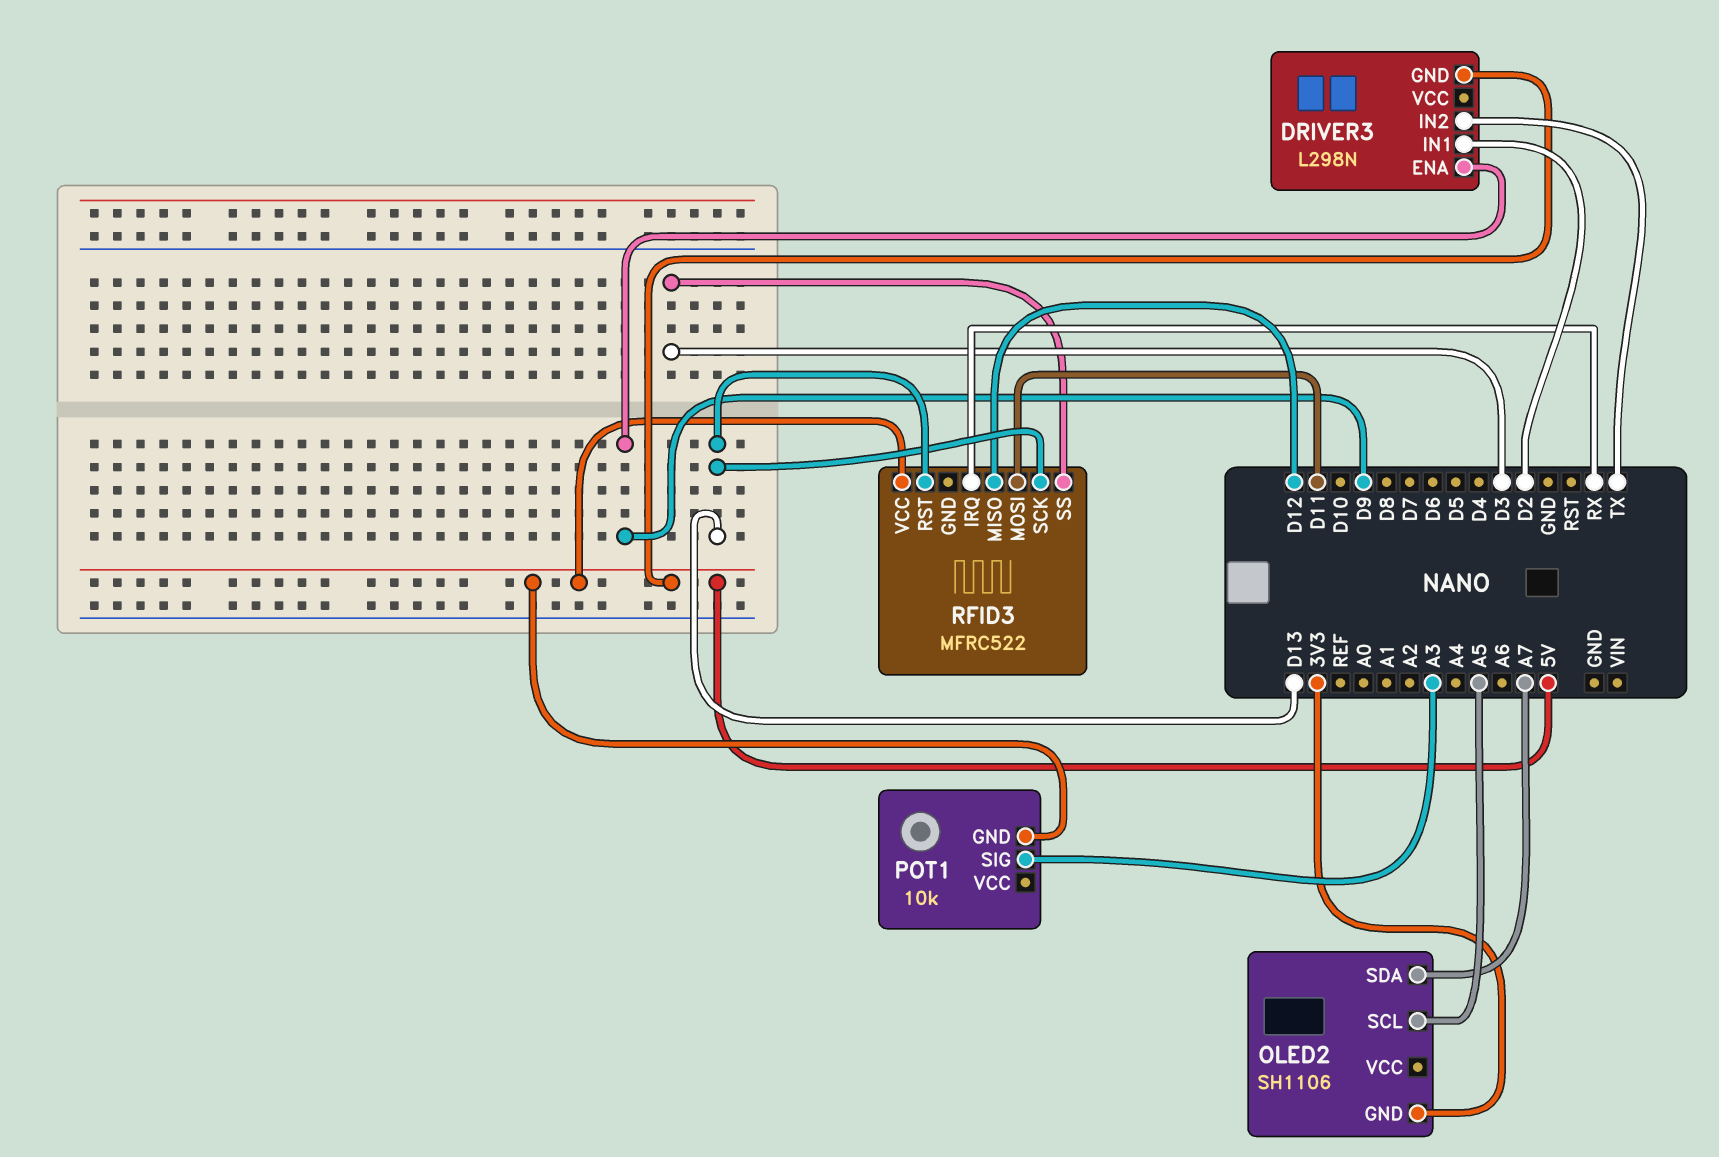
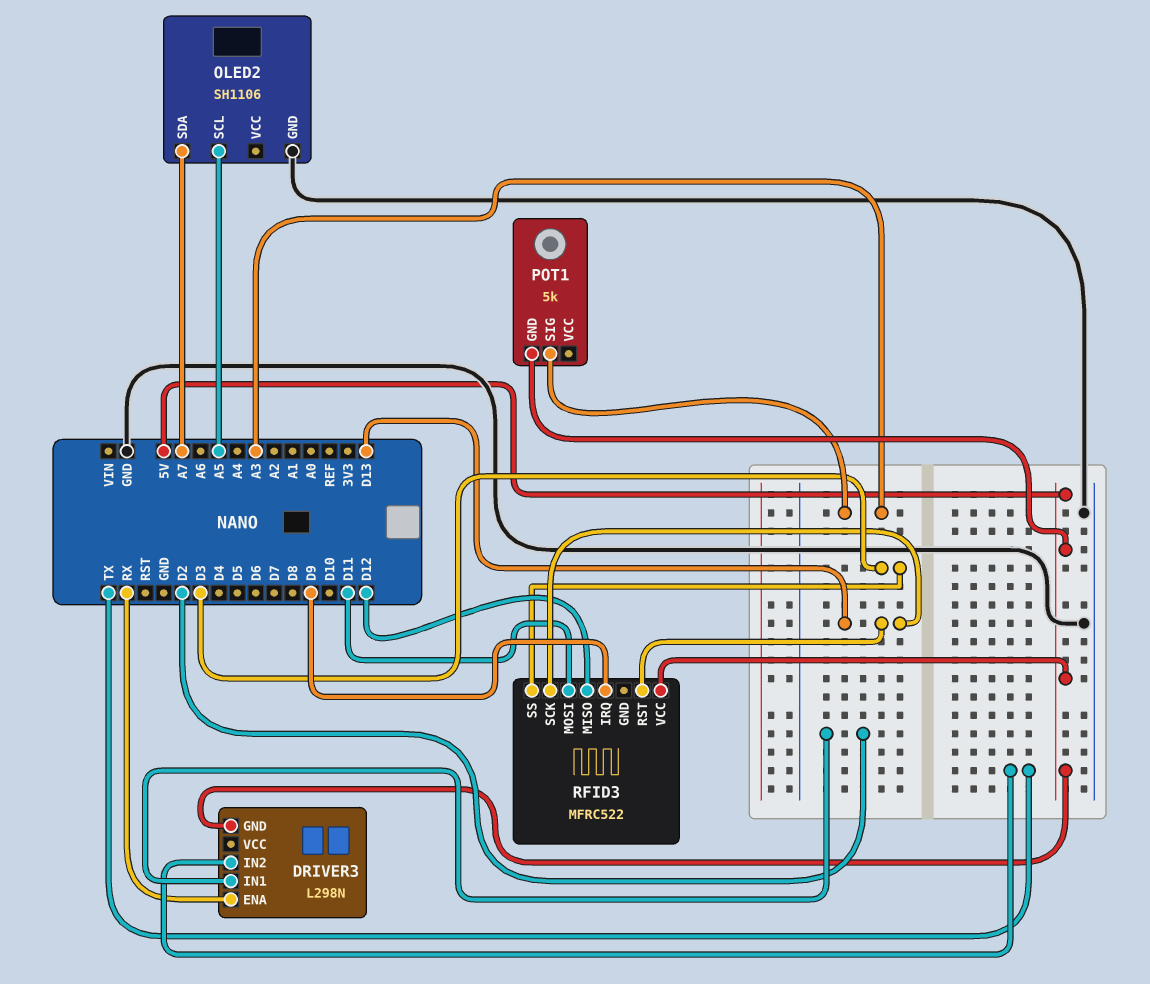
DRIVER3 pin ENA: D9 -> RX
OLED2 pin GND: 3V3 -> GND
POT1: 10k -> 5k
RFID3 pin IRQ: RX -> D9

